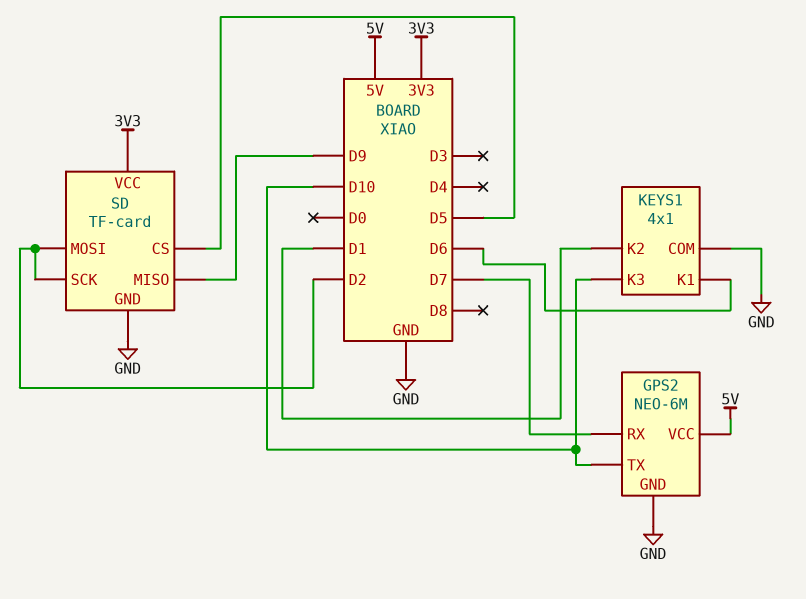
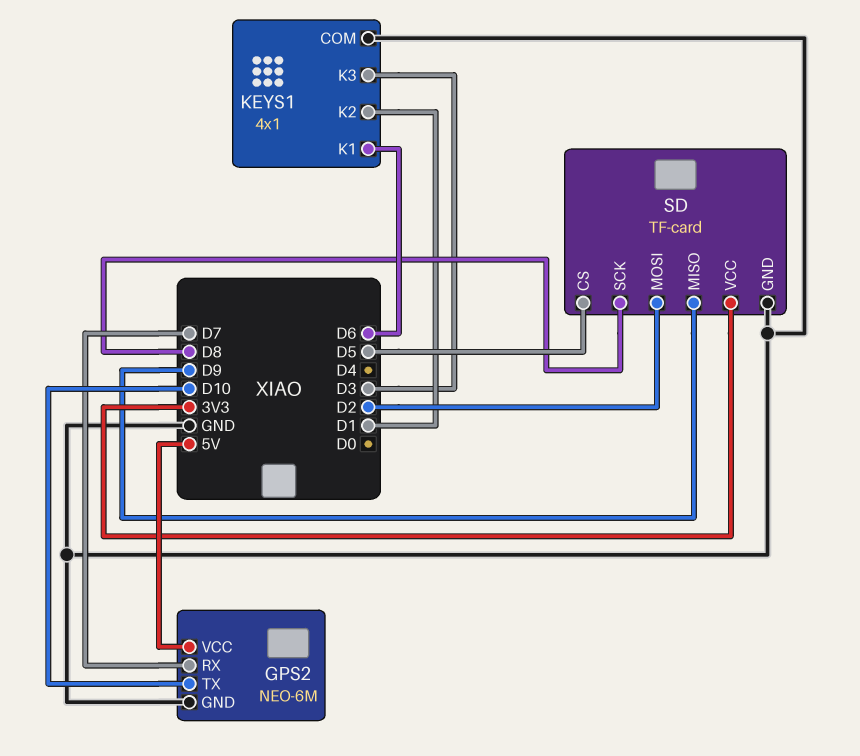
KEYS1 pin K3: D10 -> D3
SD pin SCK: D2 -> D8

